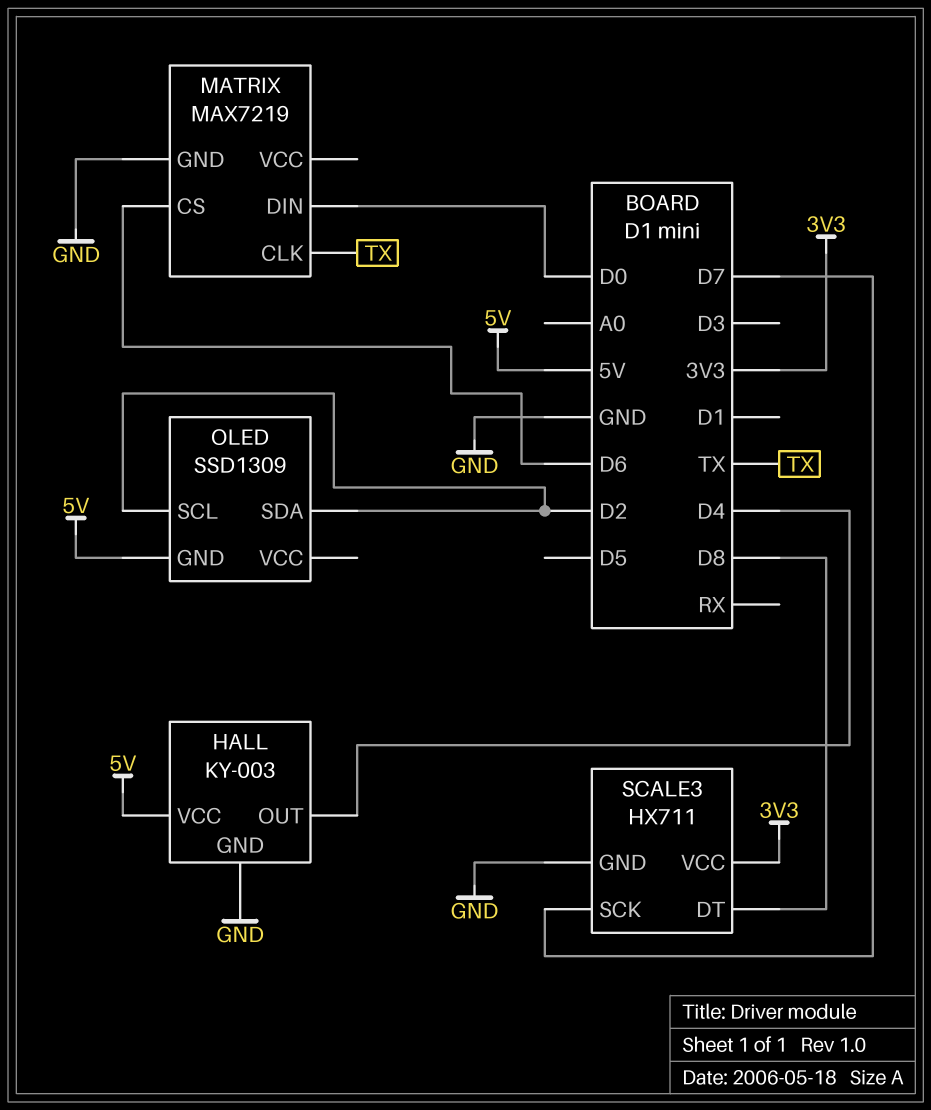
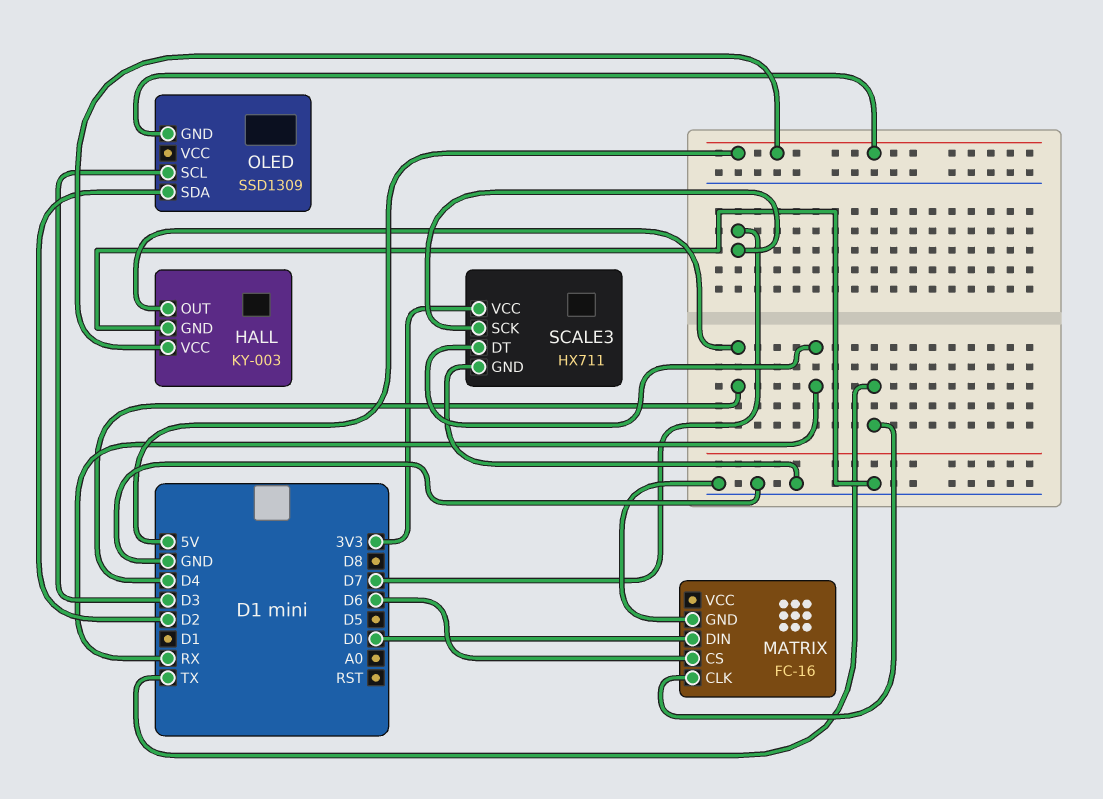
MATRIX: MAX7219 -> FC-16
OLED pin SCL: D2 -> D3
SCALE3 pin DT: D8 -> RX

